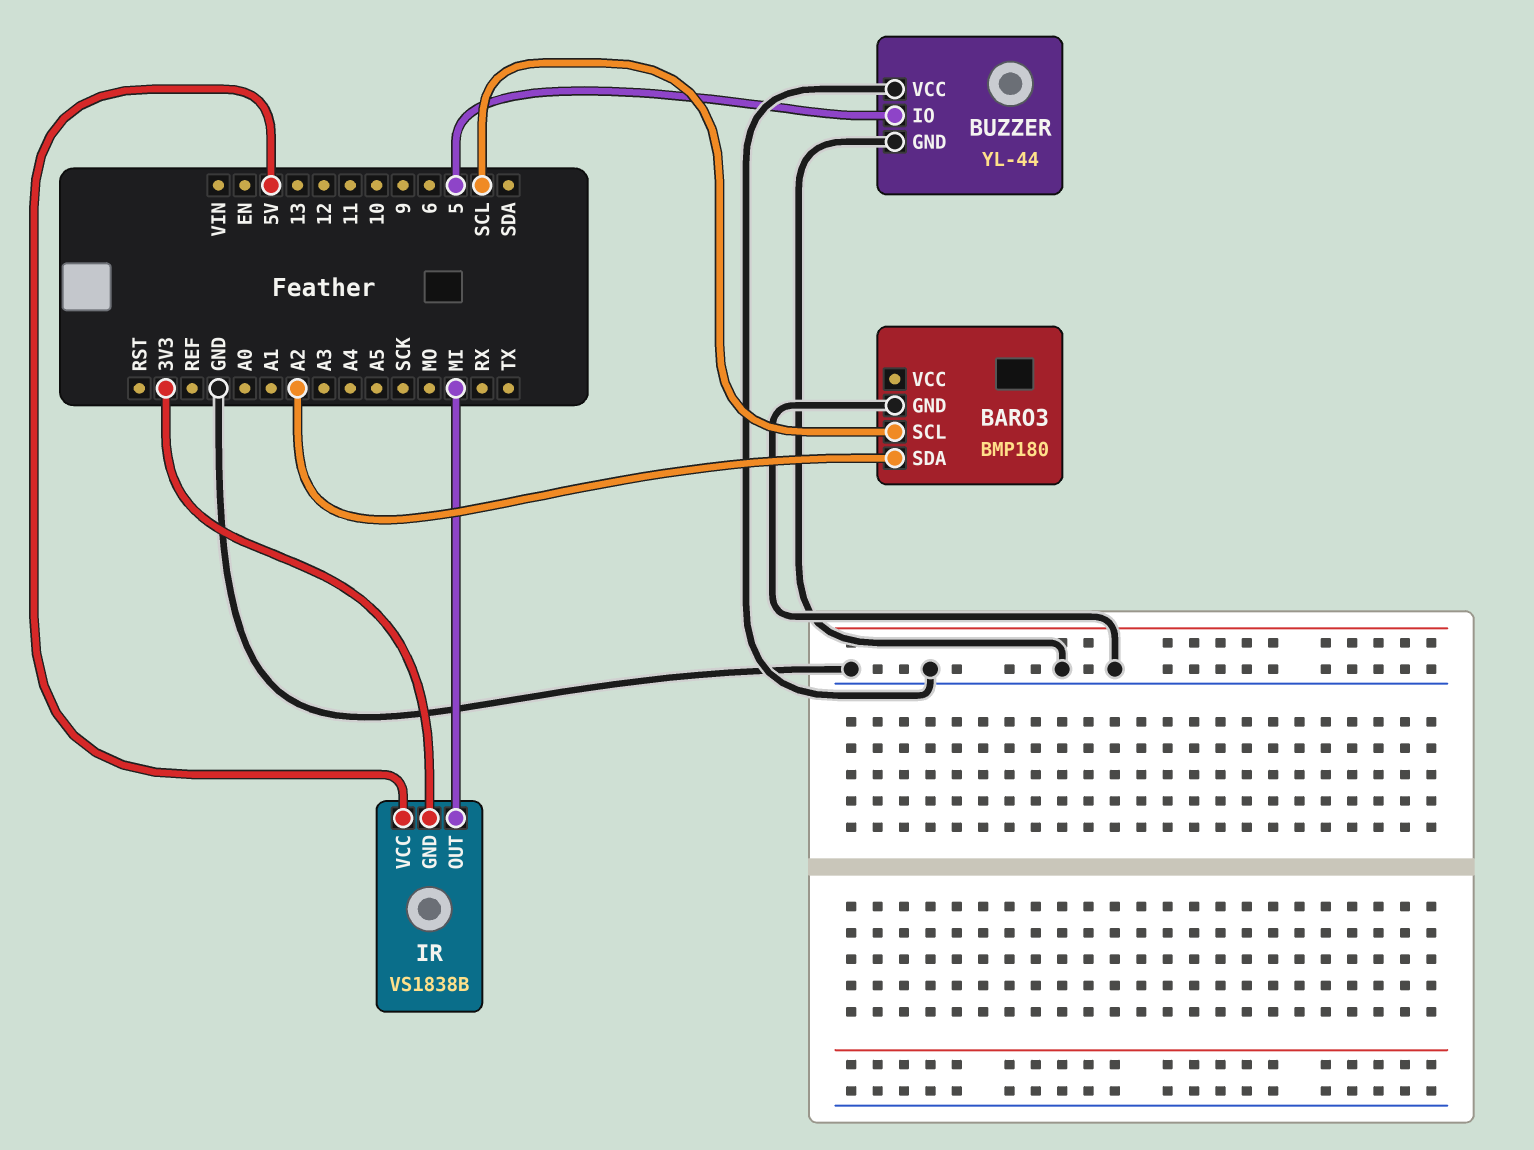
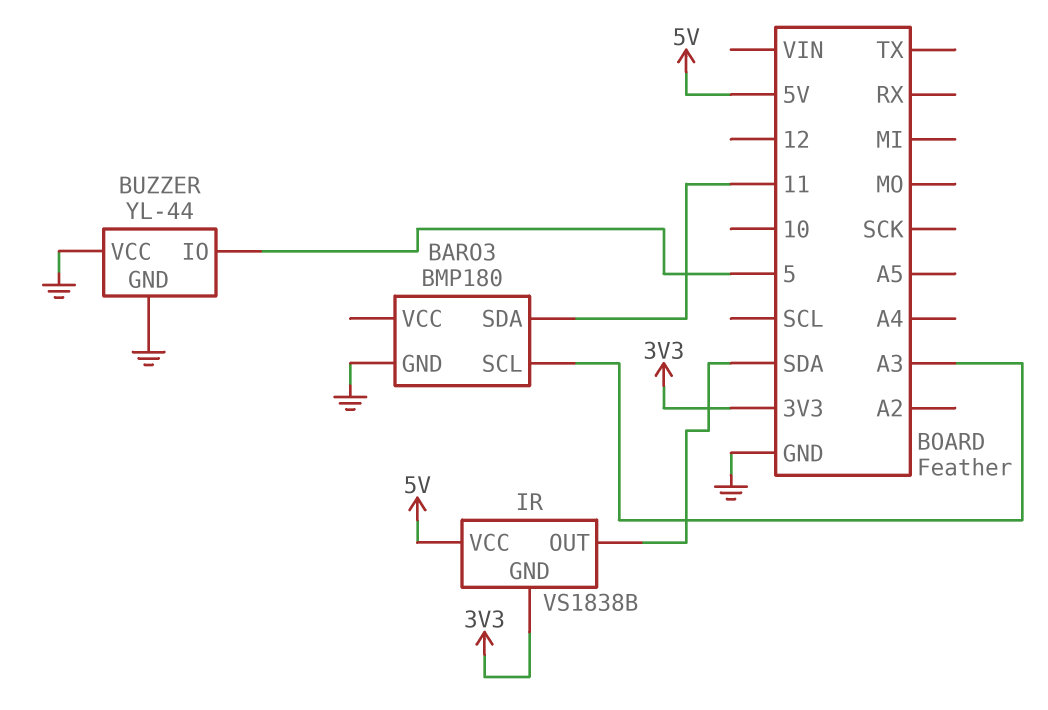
BARO3 pin SCL: SCL -> A3
BARO3 pin SDA: A2 -> 11
IR pin OUT: MI -> SDA

